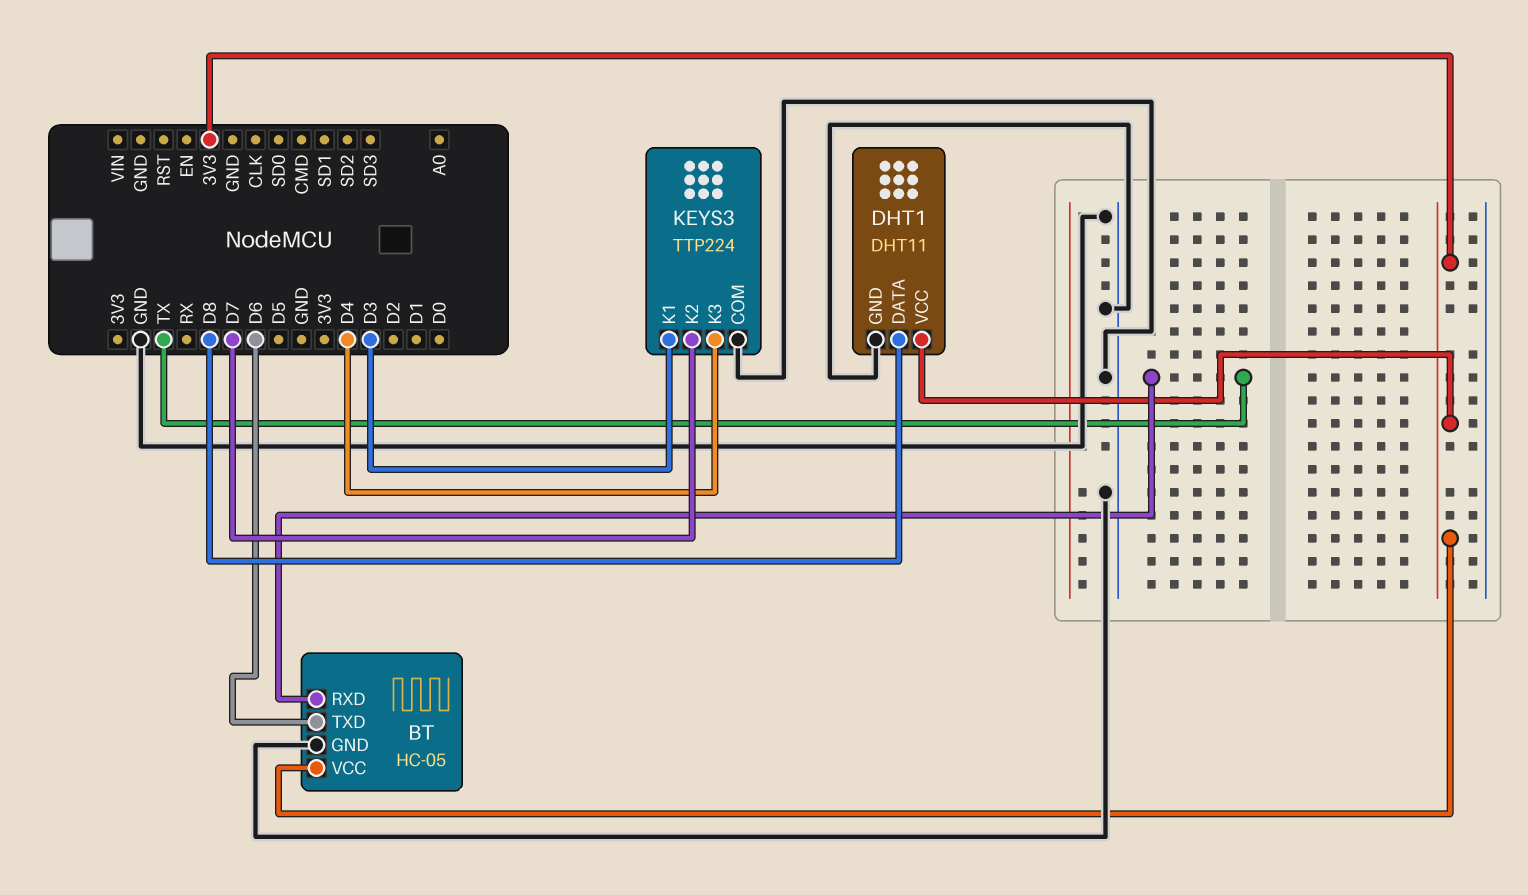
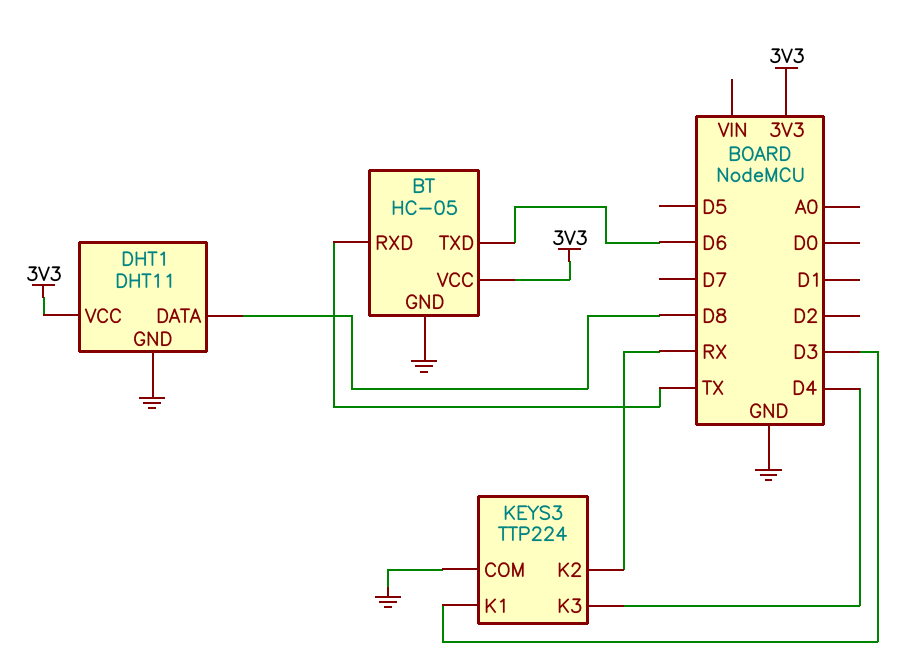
KEYS3 pin K2: D7 -> RX

